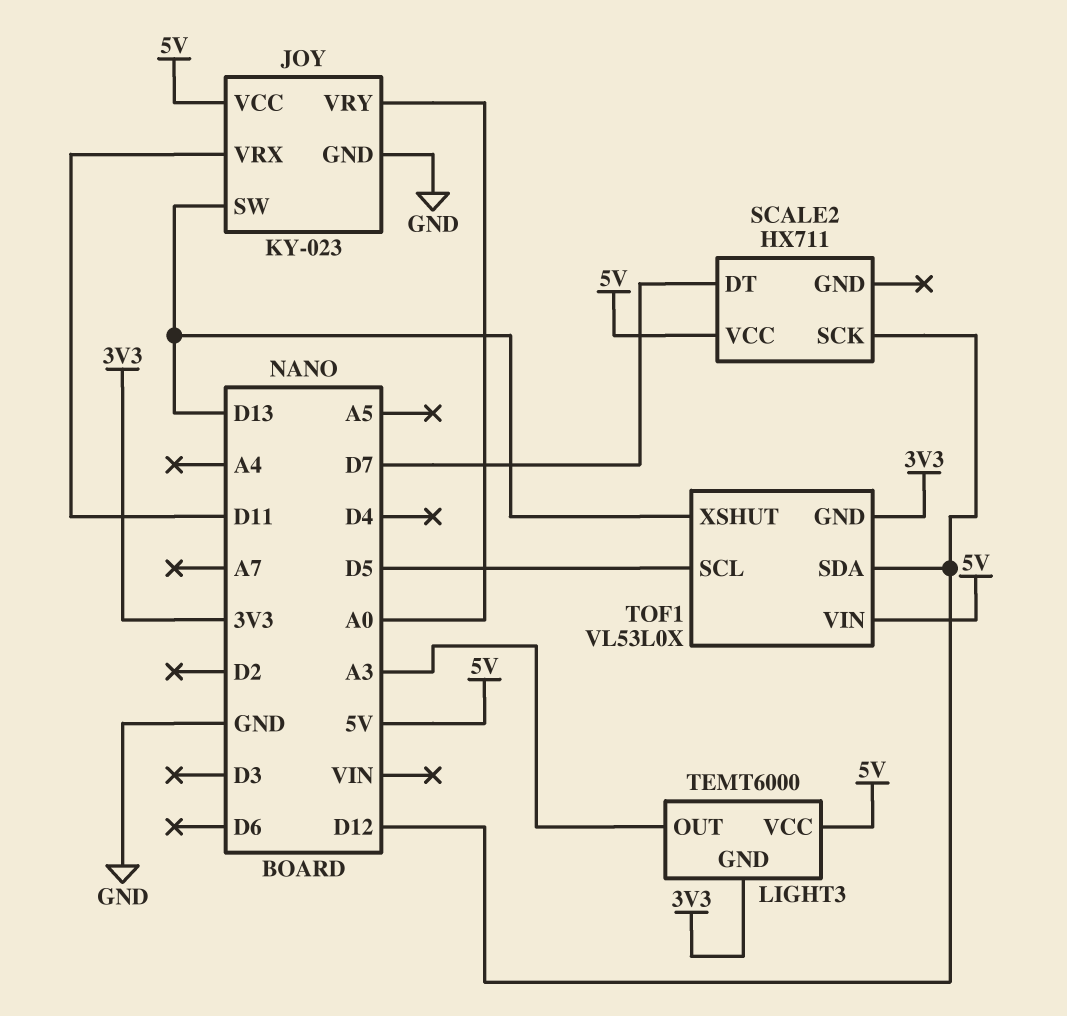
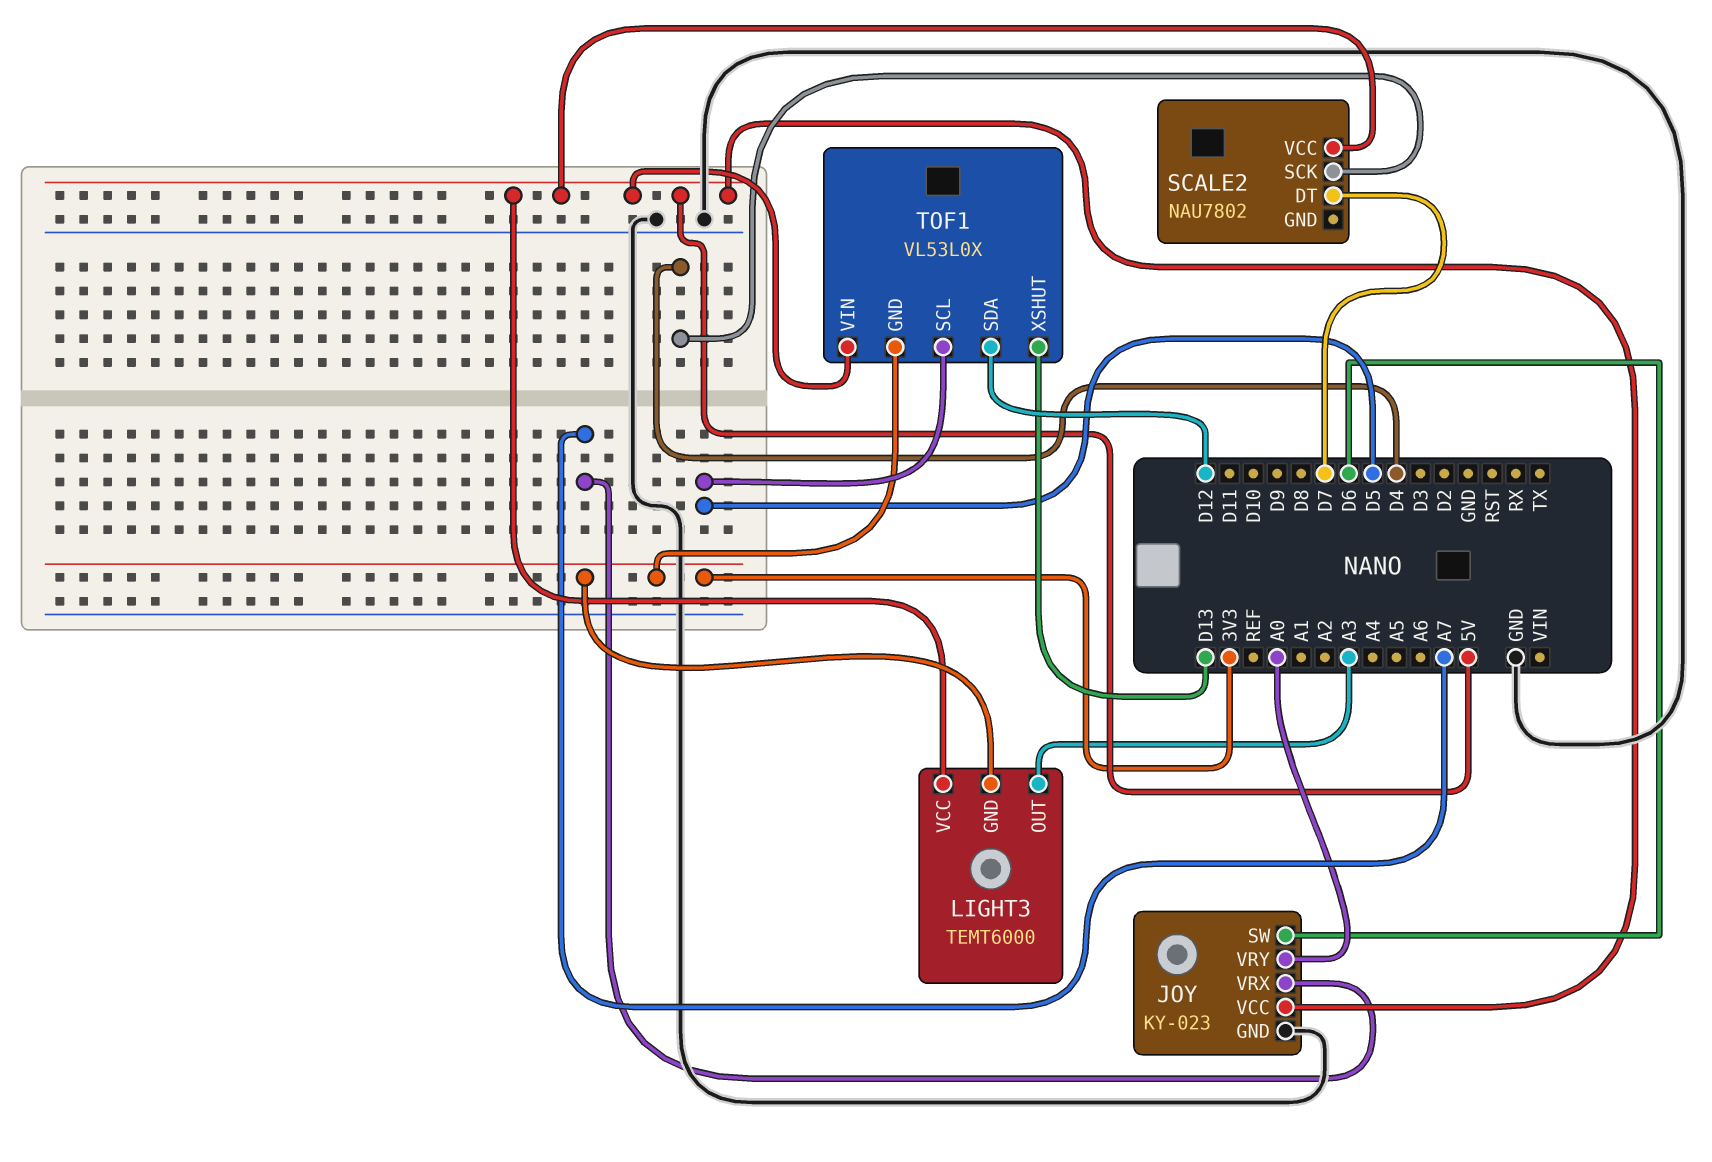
JOY pin SW: D13 -> D6
JOY pin VRX: D11 -> A7
SCALE2: HX711 -> NAU7802
SCALE2 pin SCK: D12 -> D4

